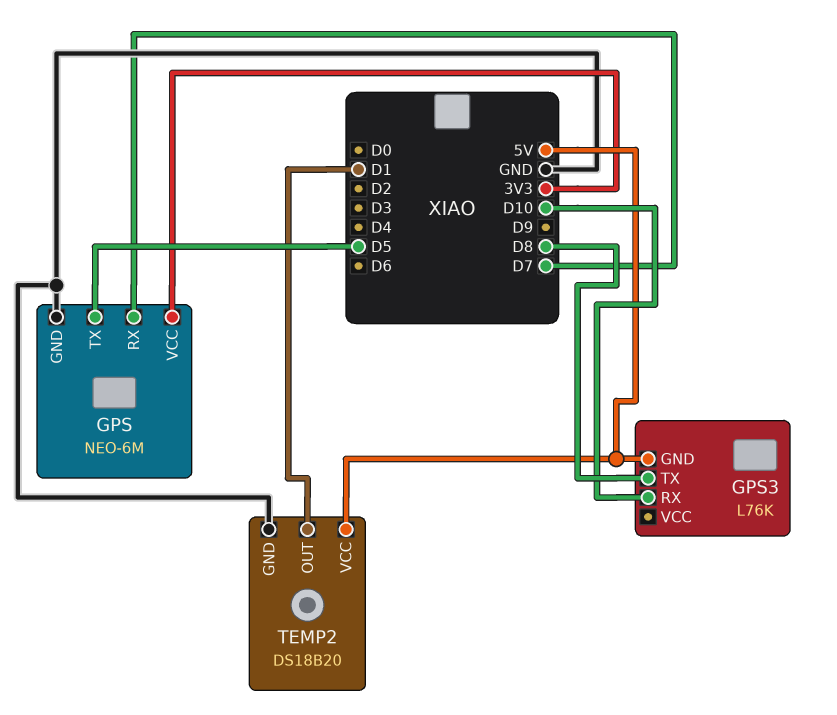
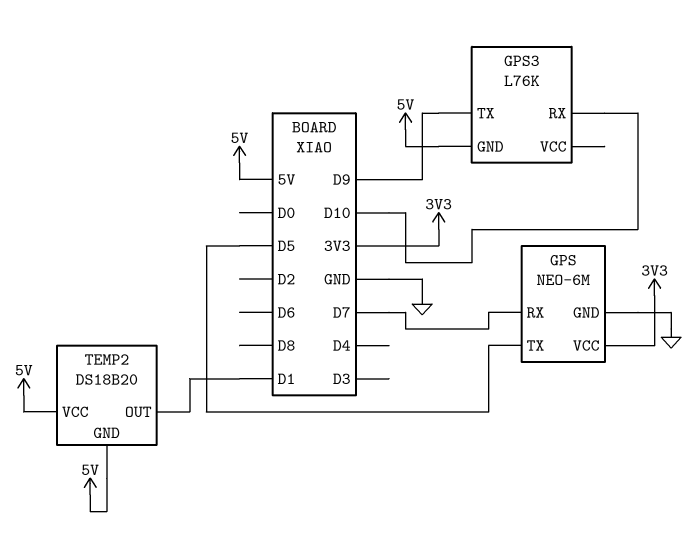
GPS3 pin TX: D8 -> D9
TEMP2 pin GND: GND -> 5V

